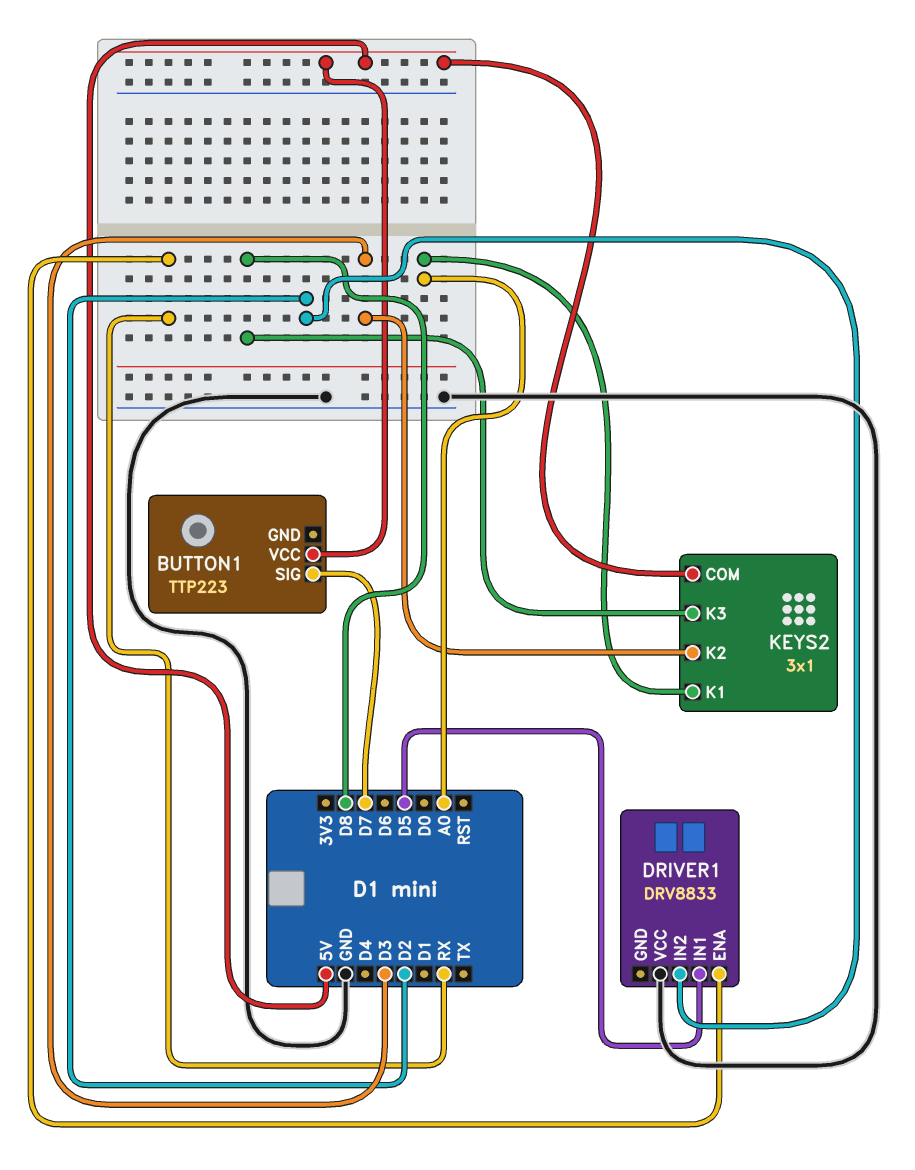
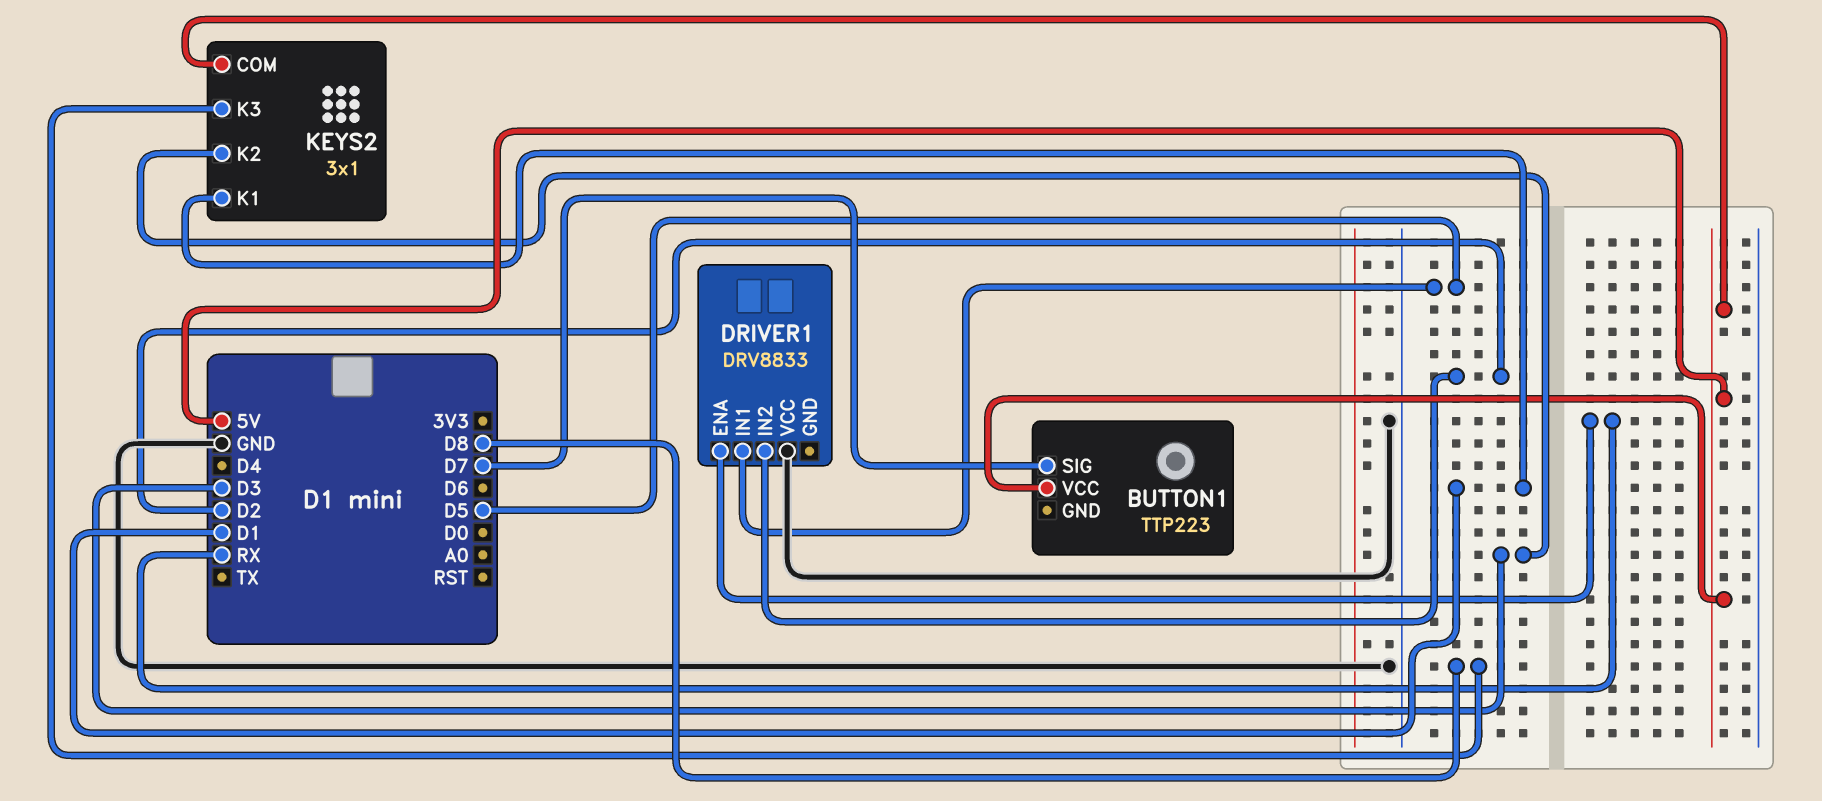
KEYS2 pin K1: A0 -> D1

